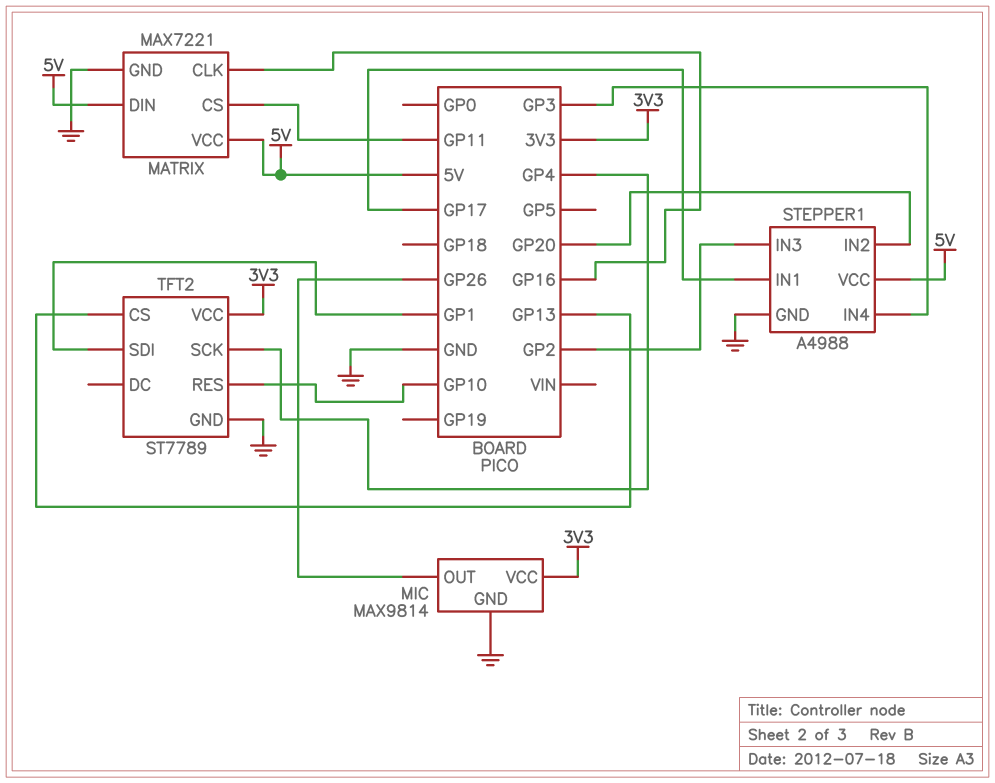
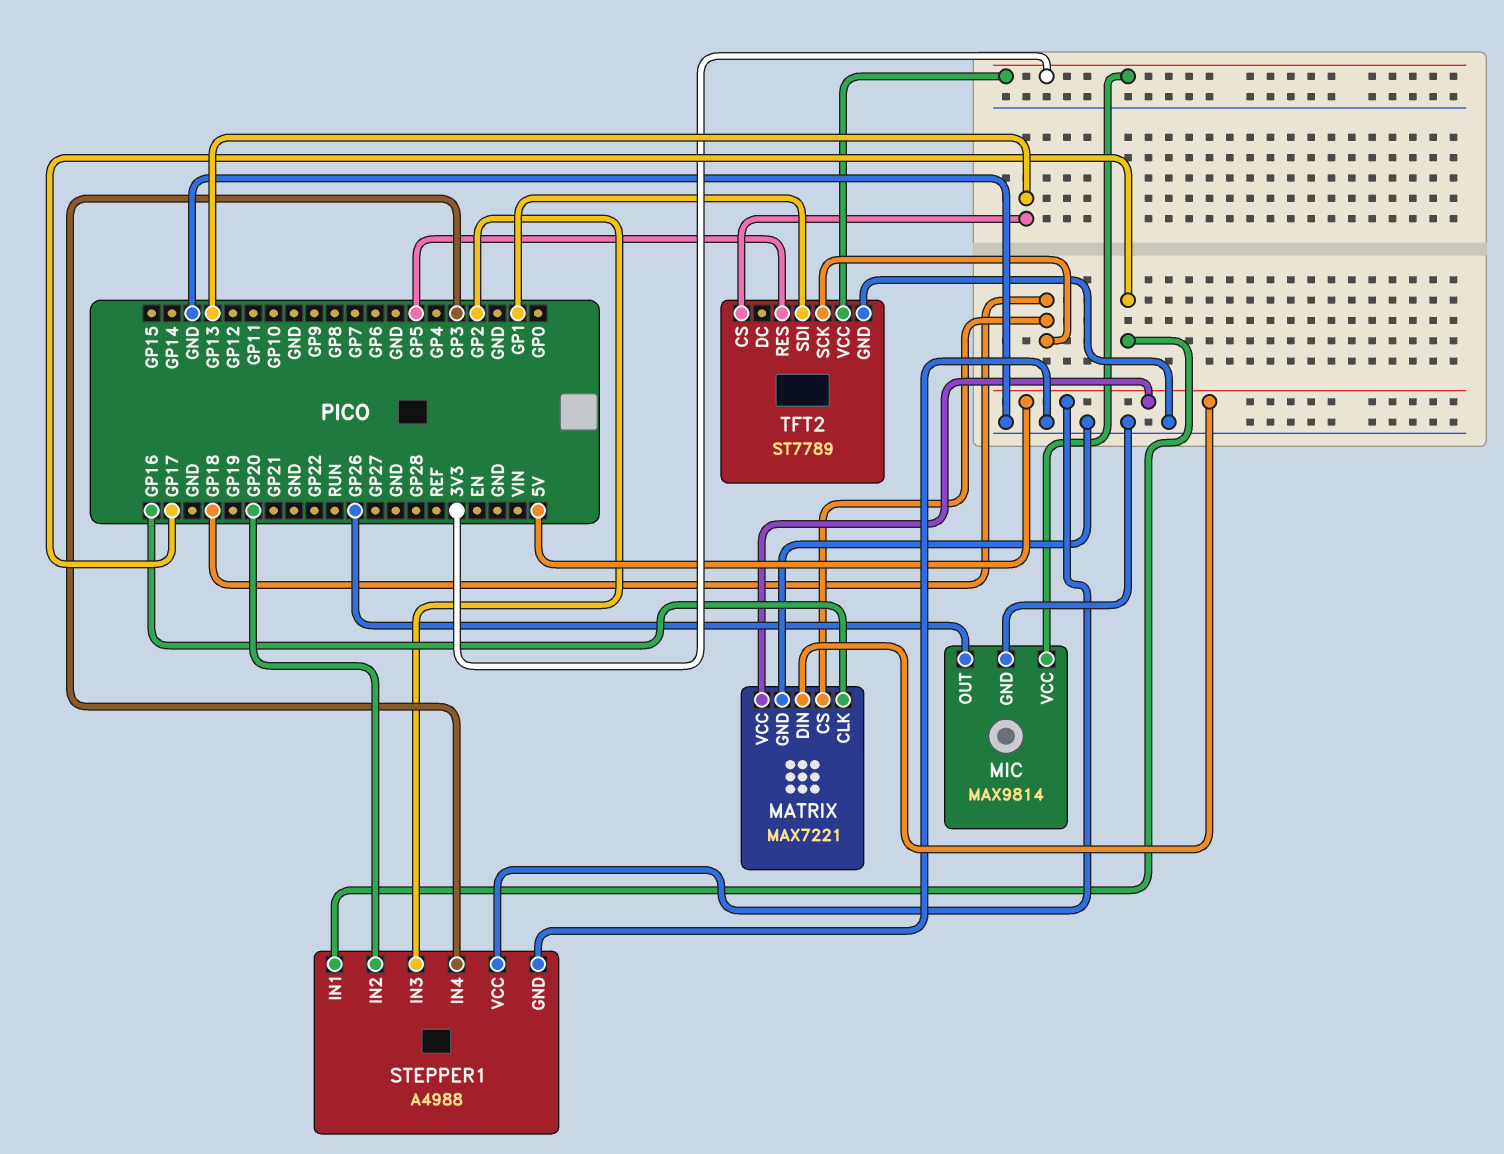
MATRIX pin CS: GP11 -> GP18
TFT2 pin RES: GP10 -> GP5
TFT2 pin SCK: GP4 -> GP18

